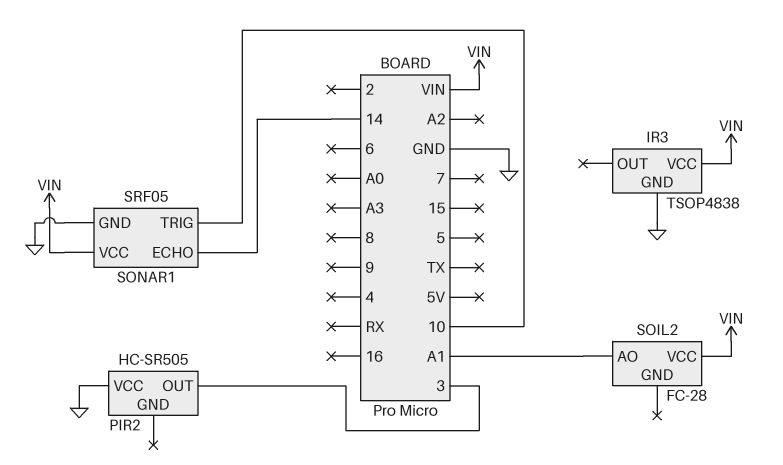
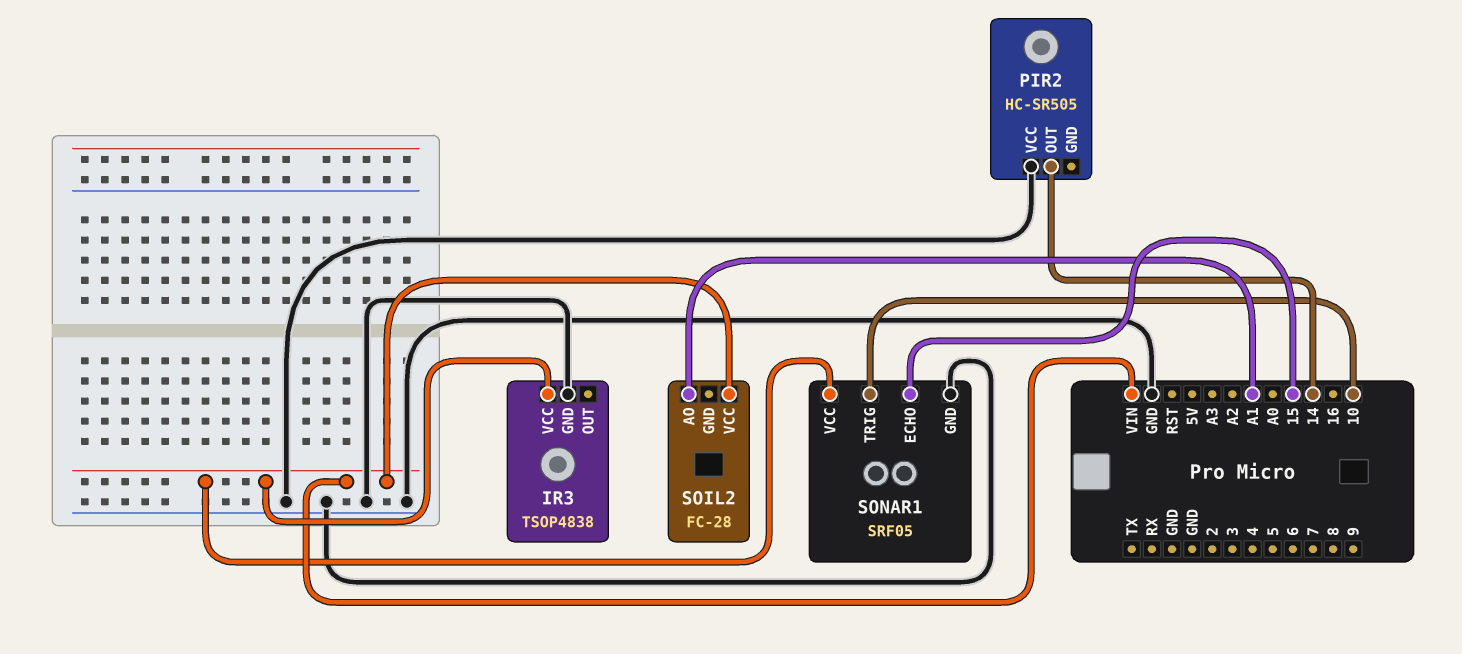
PIR2 pin OUT: 3 -> 14
SONAR1 pin ECHO: 14 -> 15

